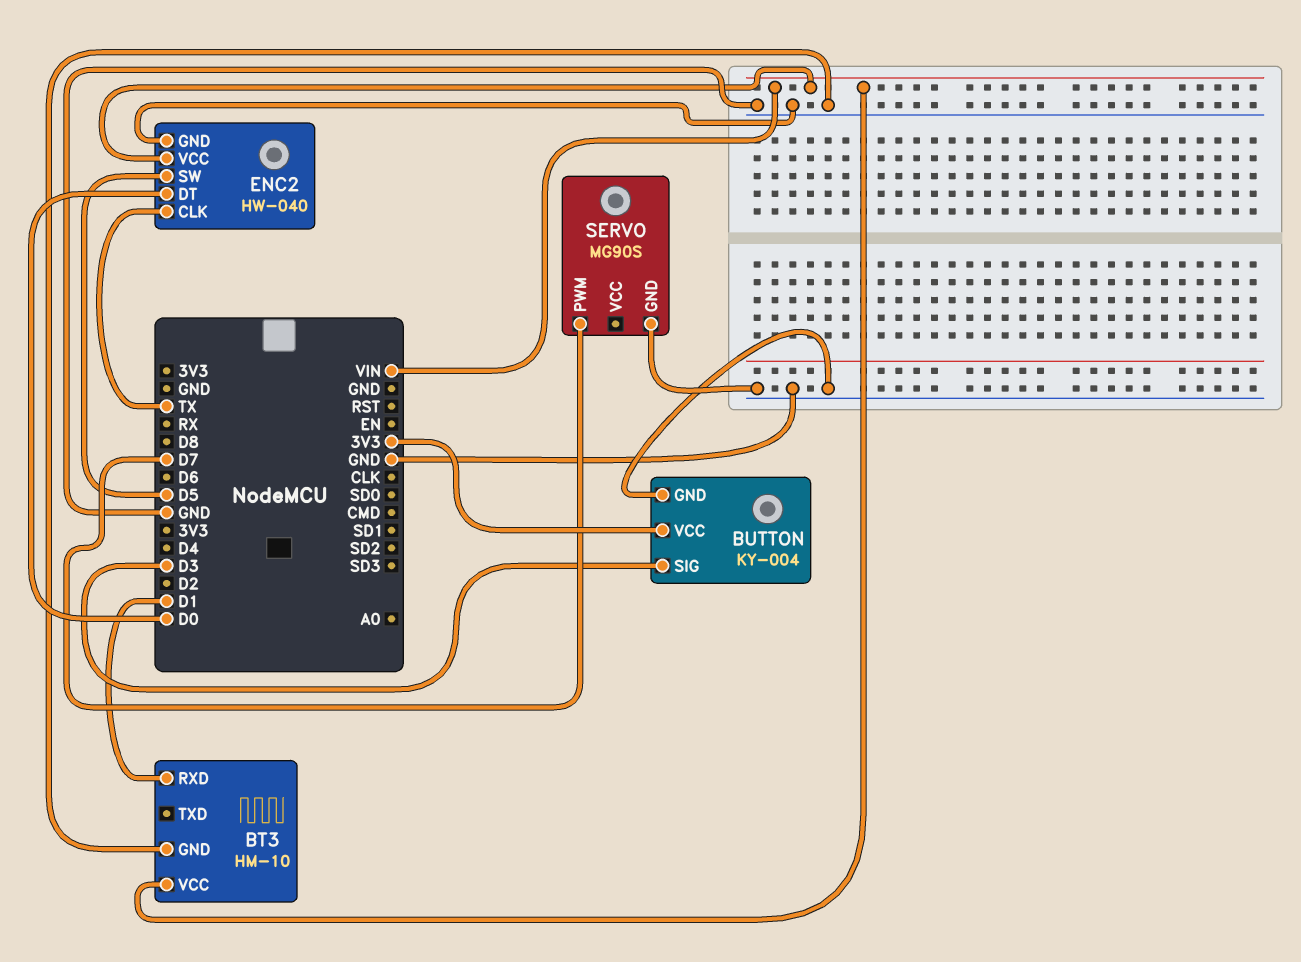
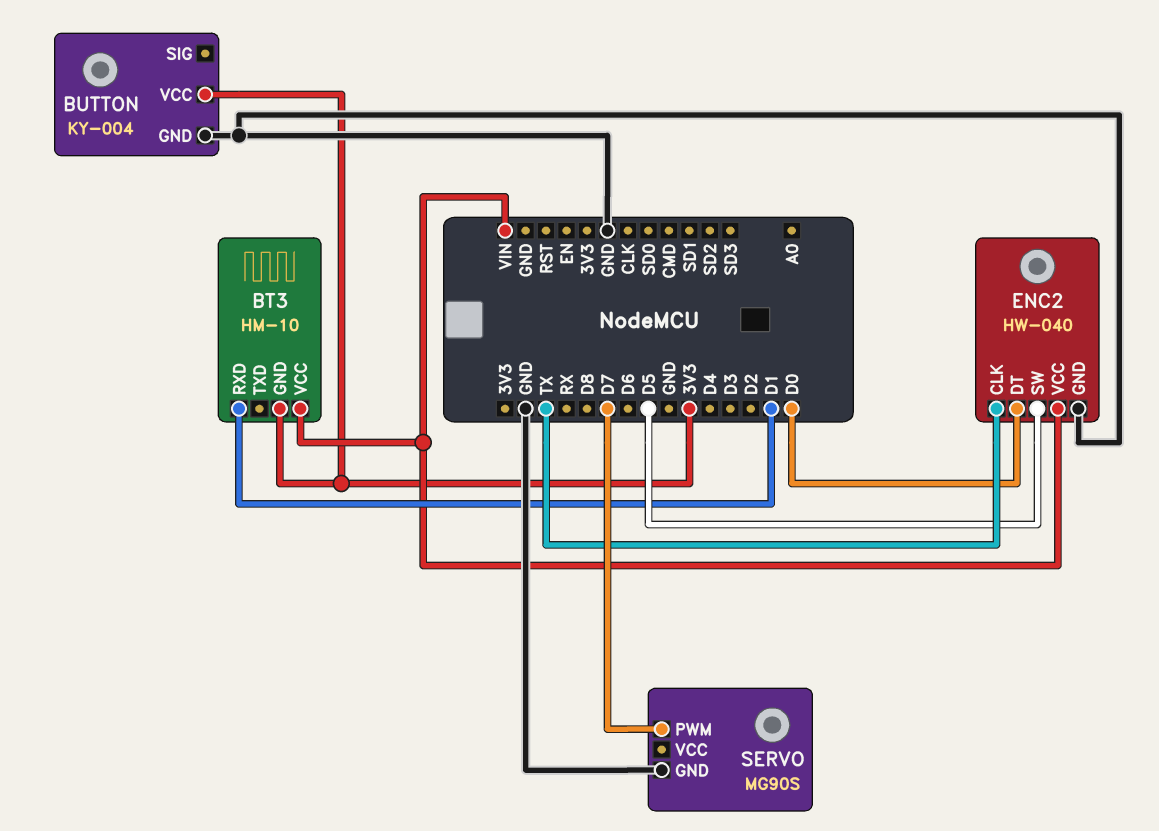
BT3 pin GND: GND -> 3V3
BUTTON pin SIG: D3 -> none

